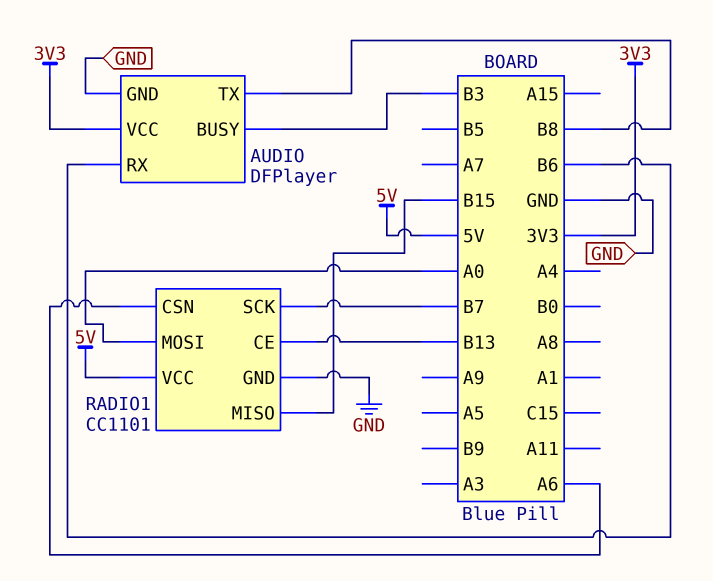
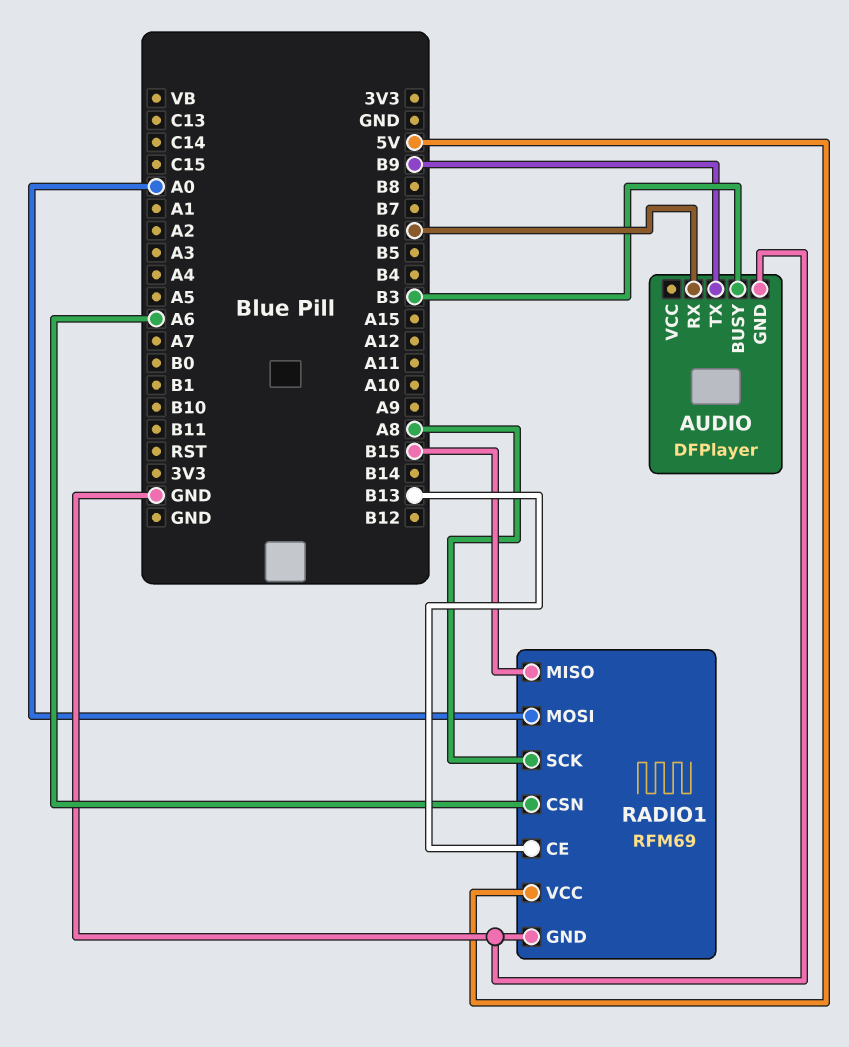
AUDIO pin TX: B8 -> B9
AUDIO pin VCC: 3V3 -> none
RADIO1: CC1101 -> RFM69
RADIO1 pin SCK: B7 -> A8

